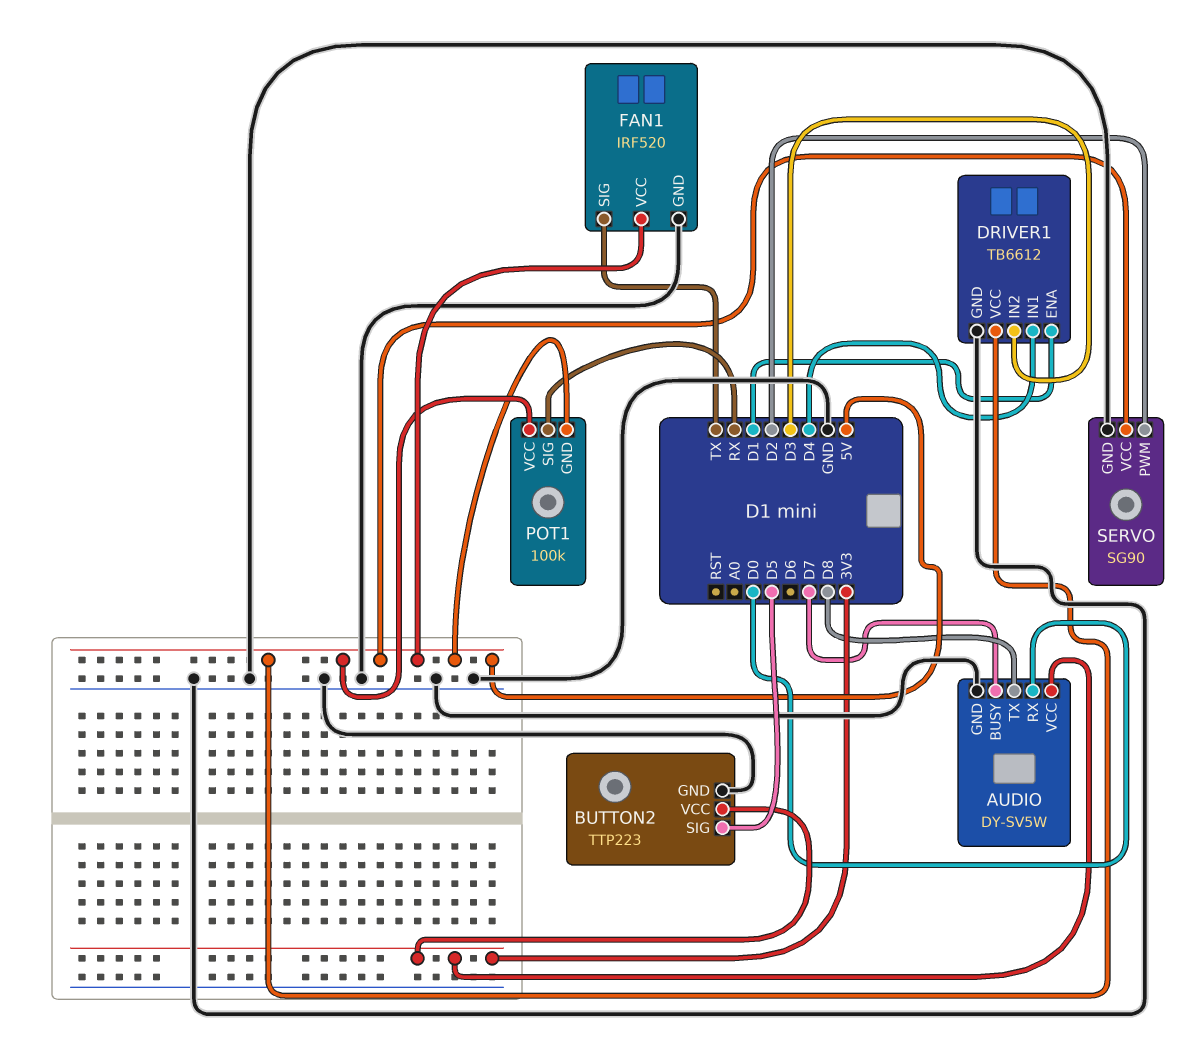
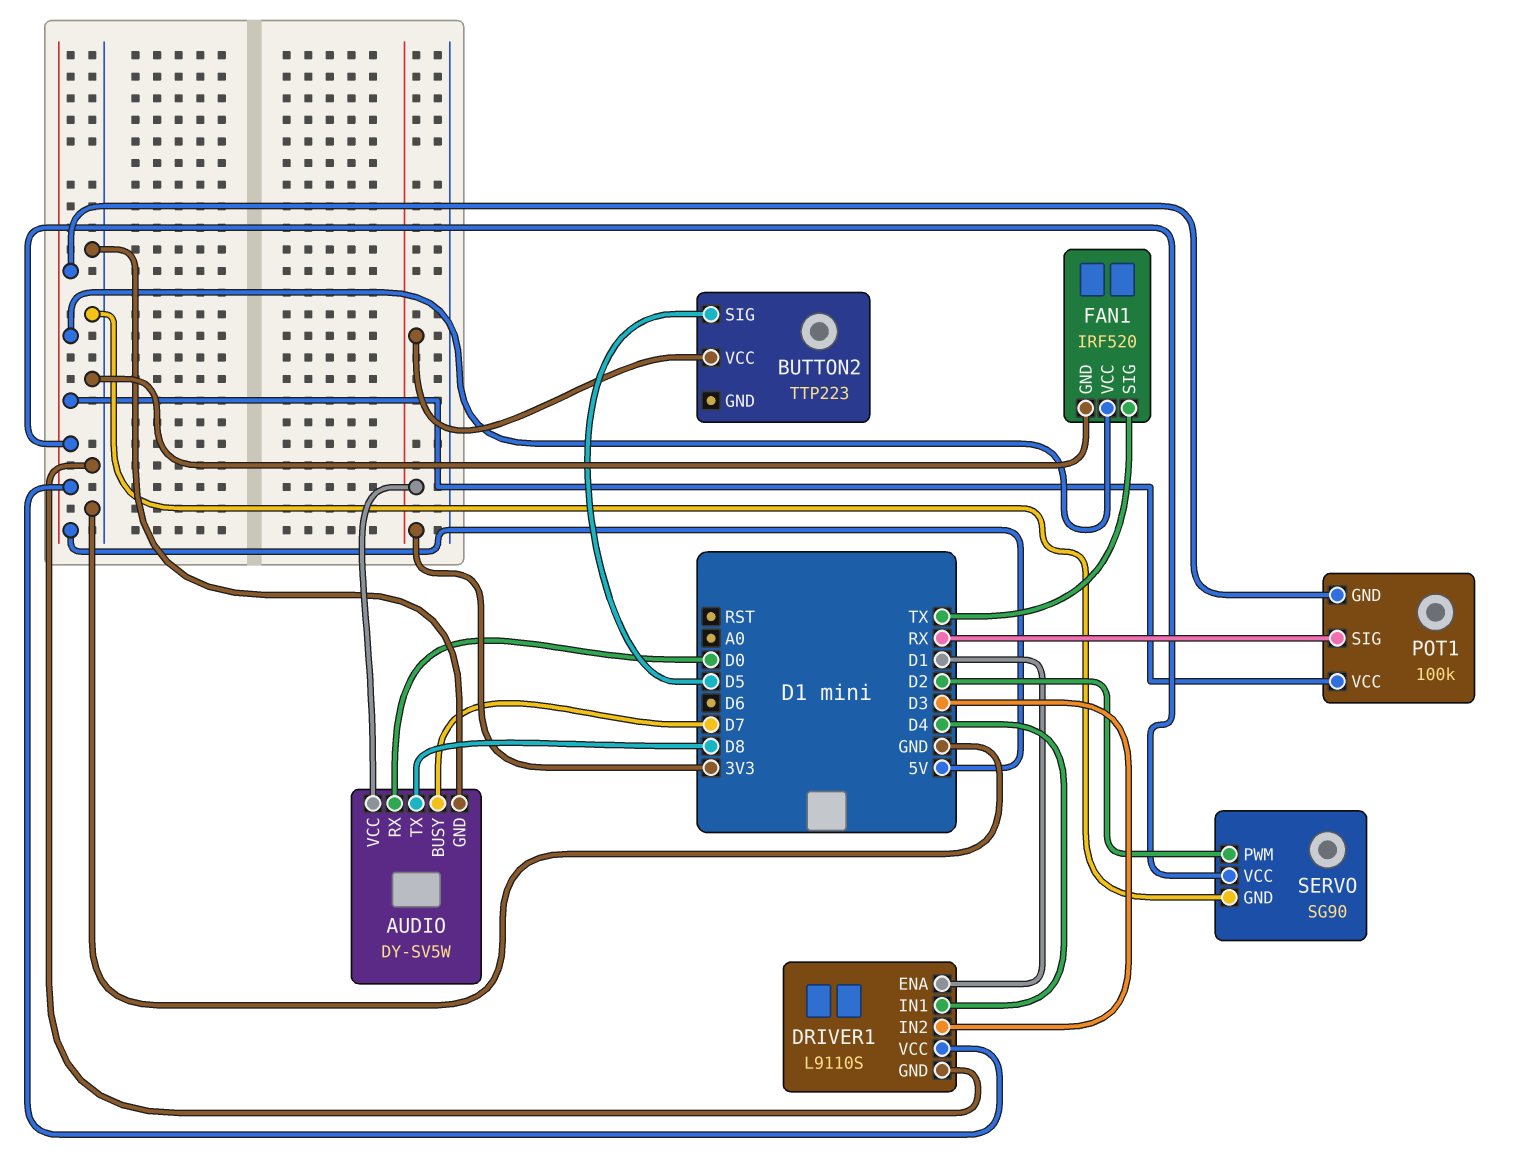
BUTTON2 pin GND: GND -> none
DRIVER1: TB6612 -> L9110S

